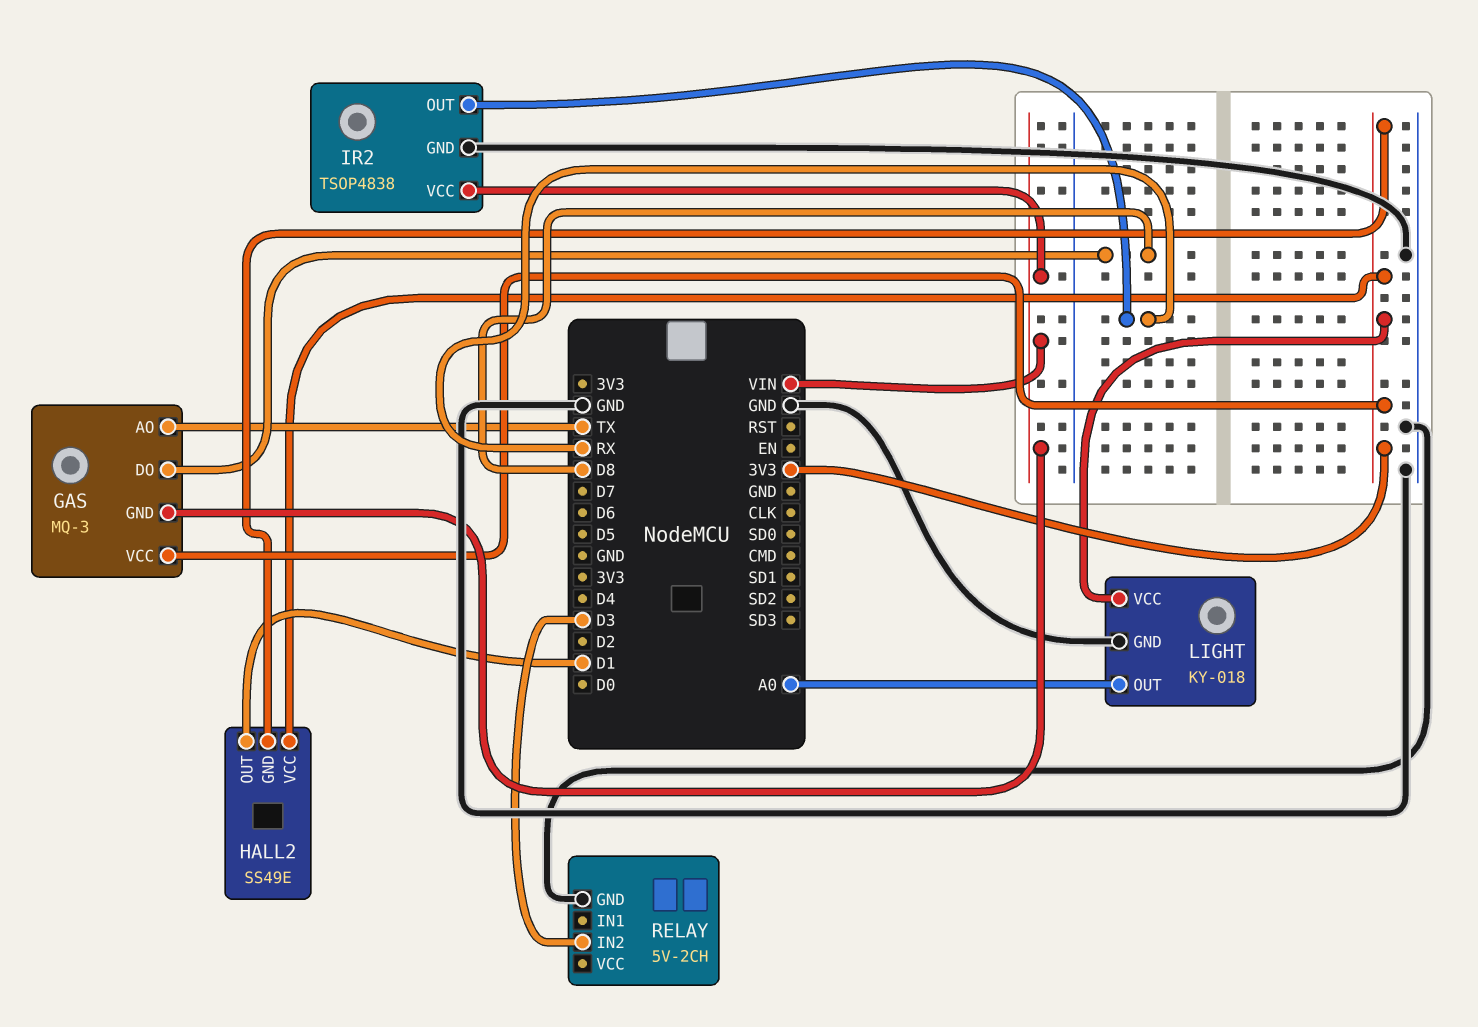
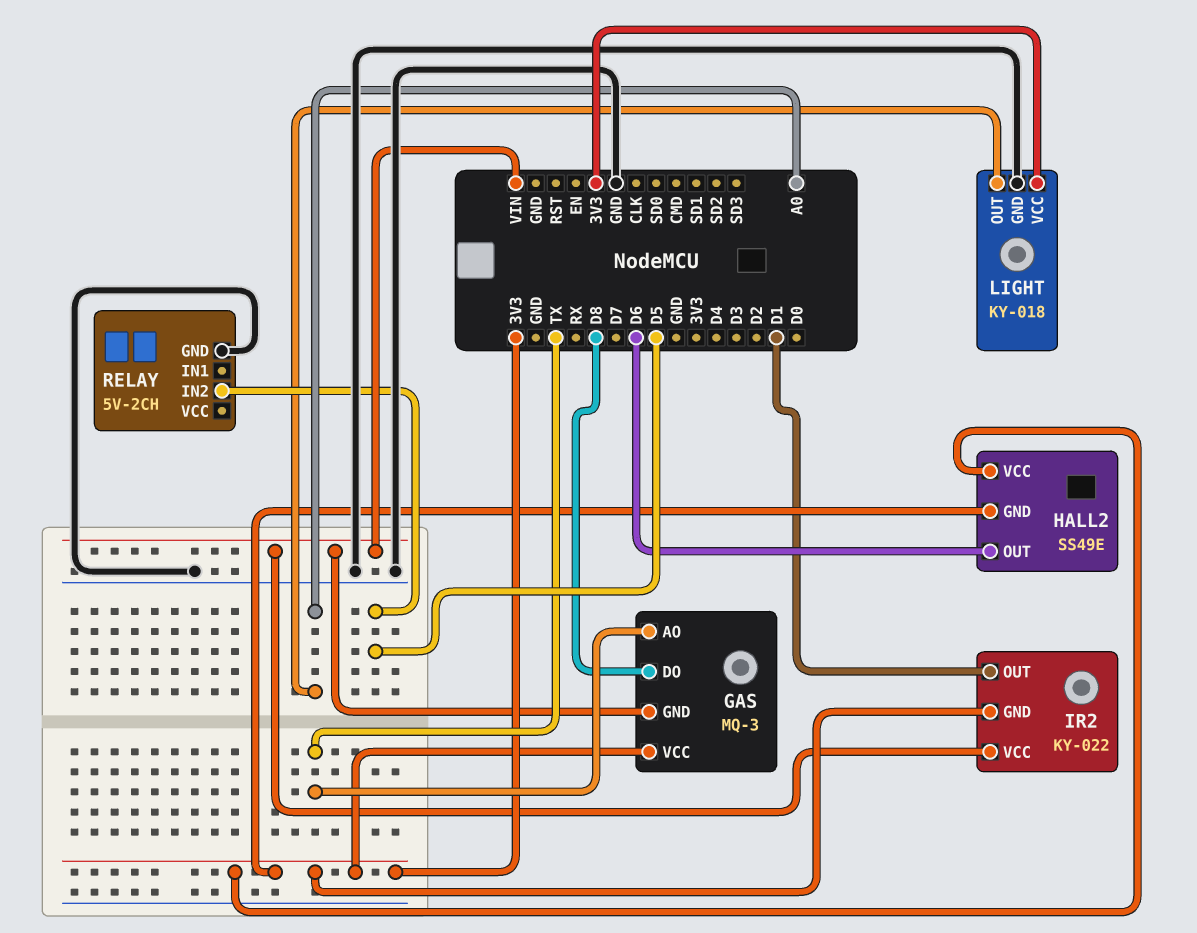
HALL2 pin OUT: D1 -> D6
IR2: TSOP4838 -> KY-022
IR2 pin GND: GND -> 3V3
IR2 pin OUT: RX -> D1
RELAY pin IN2: D3 -> D5

